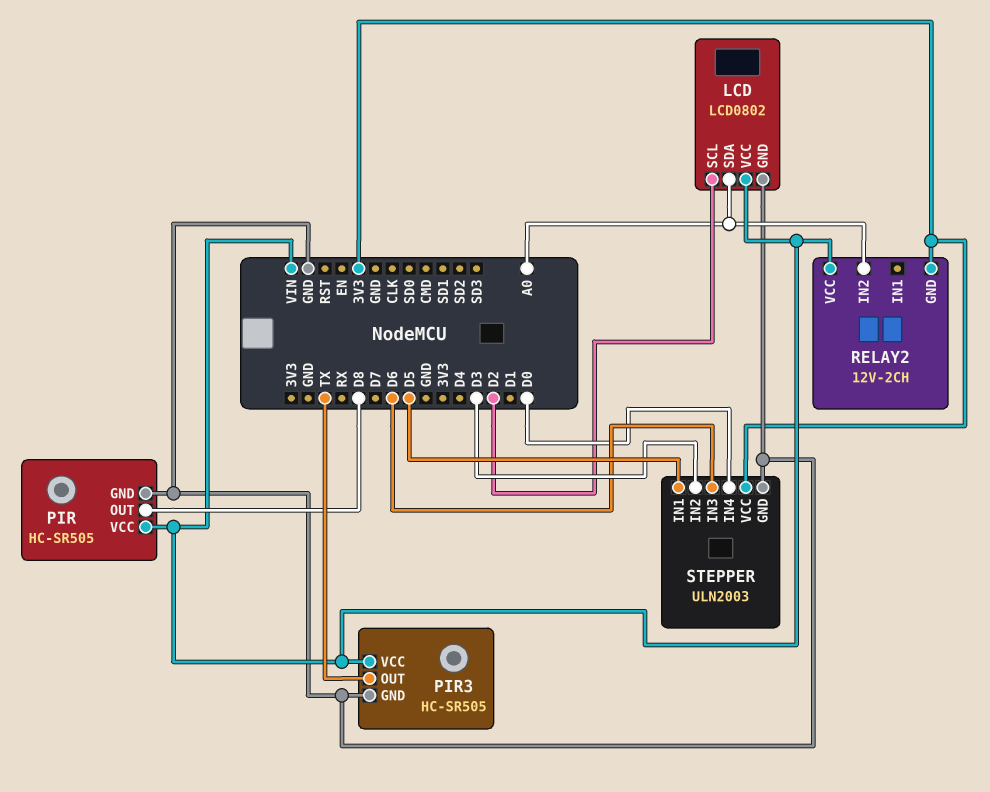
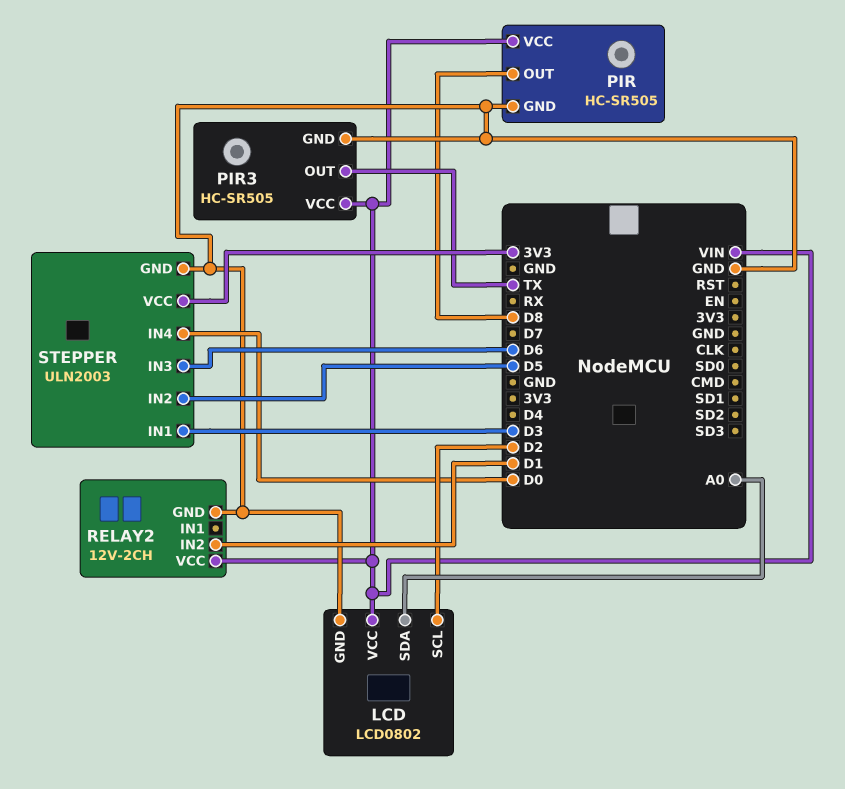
RELAY2 pin GND: 3V3 -> GND
RELAY2 pin IN2: A0 -> D1
STEPPER pin IN1: D5 -> D3
STEPPER pin IN2: D3 -> D5

